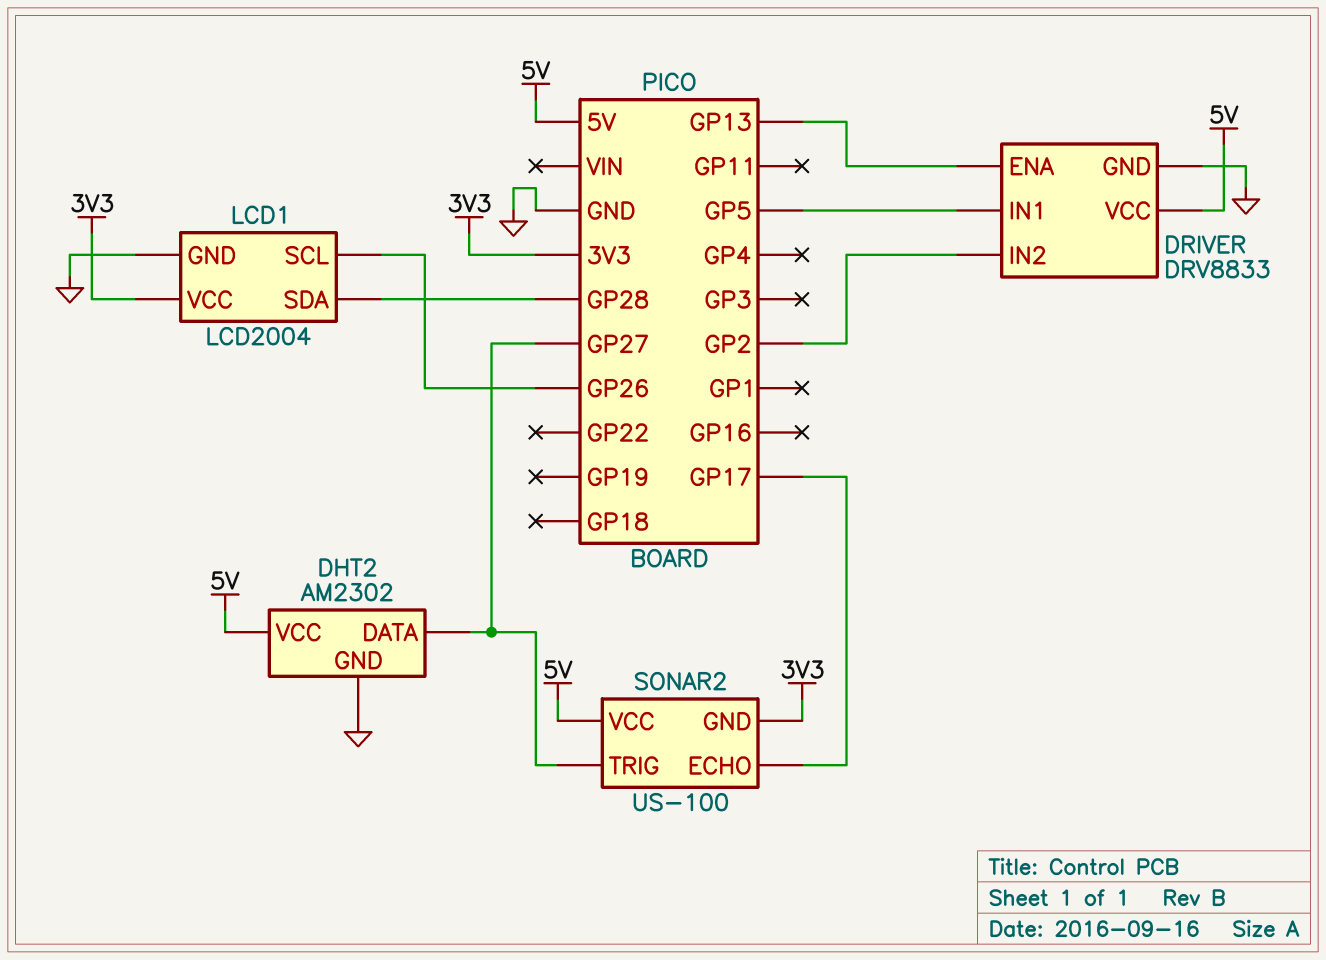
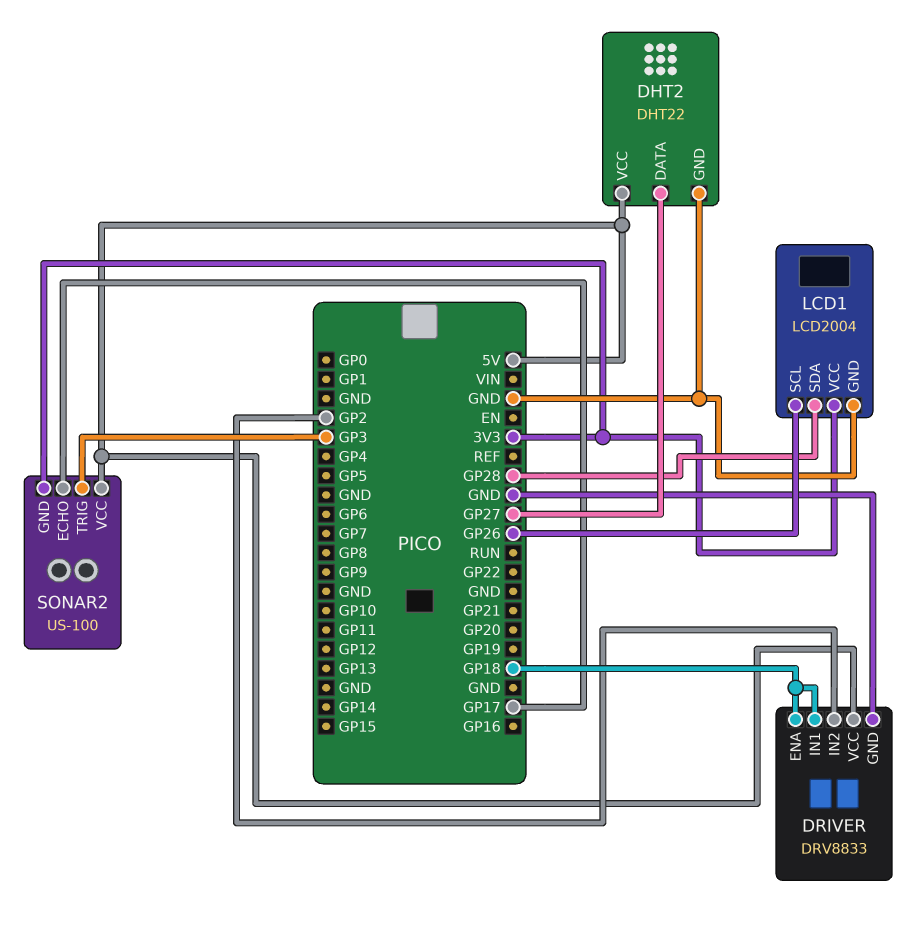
DHT2: AM2302 -> DHT22
DRIVER pin ENA: GP13 -> GP18
DRIVER pin IN1: GP5 -> GP18
SONAR2 pin TRIG: GP27 -> GP3

